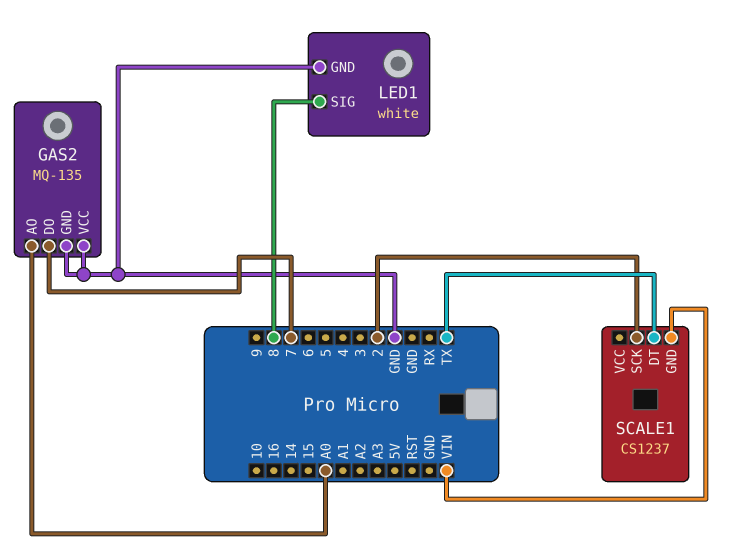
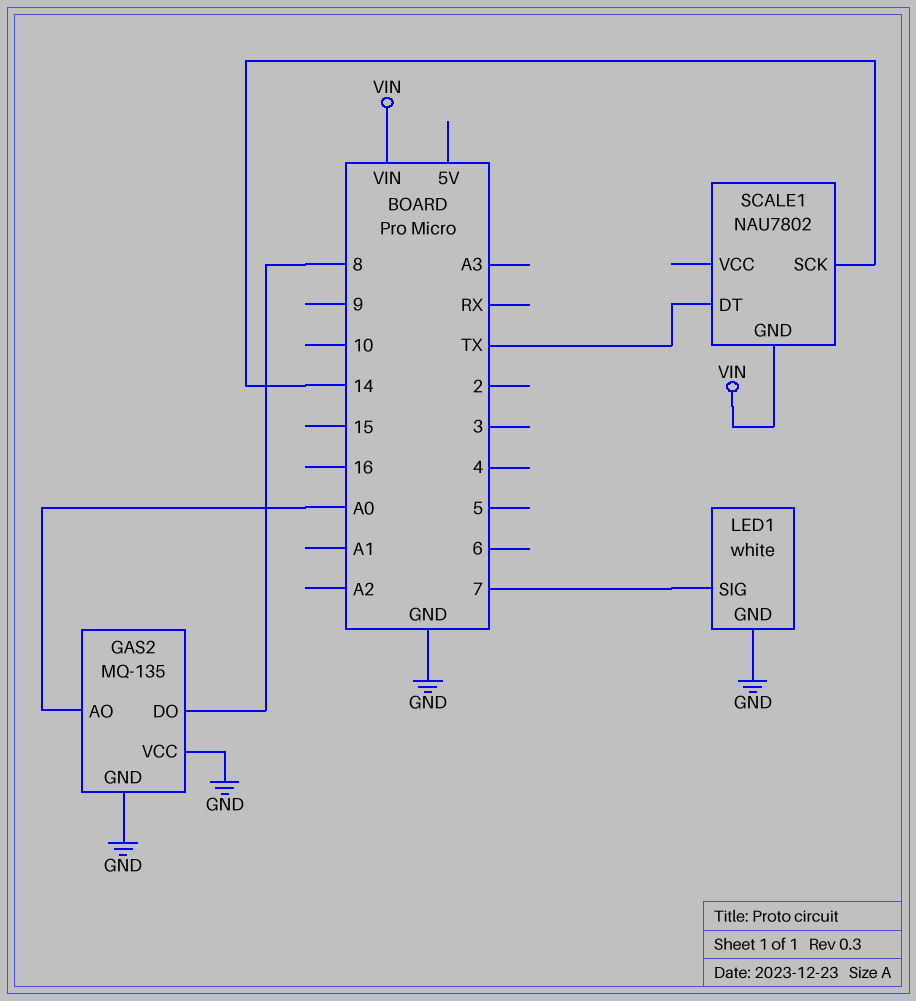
GAS2 pin DO: 7 -> 8
LED1 pin SIG: 8 -> 7
SCALE1: CS1237 -> NAU7802
SCALE1 pin SCK: 2 -> 14

